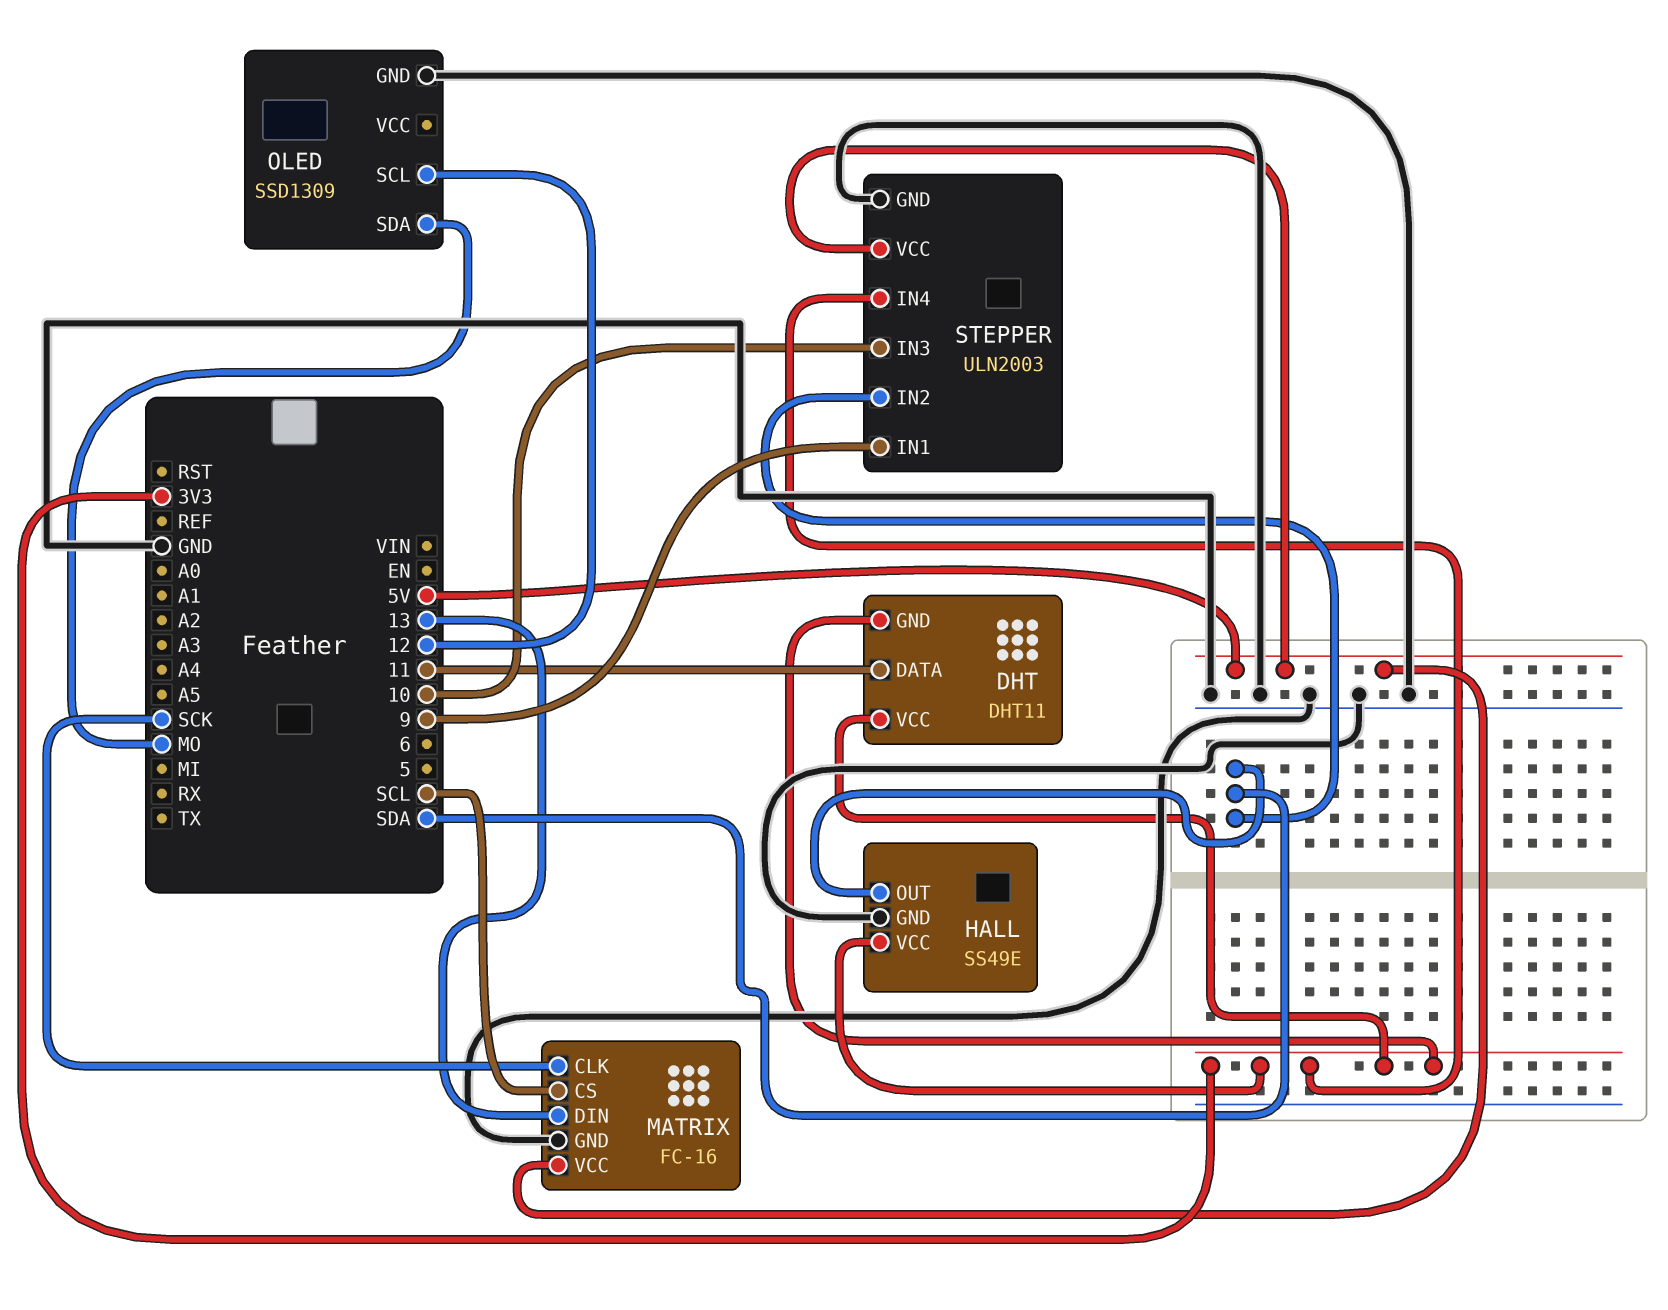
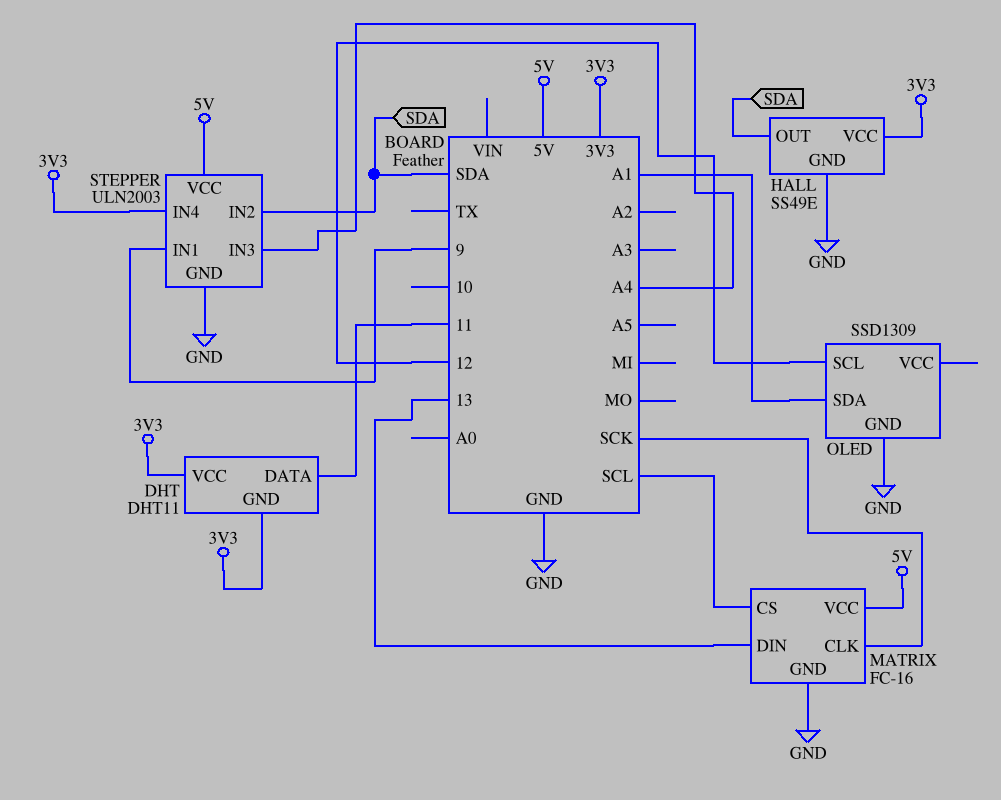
OLED pin SDA: MO -> A1
STEPPER pin IN3: 10 -> A4

